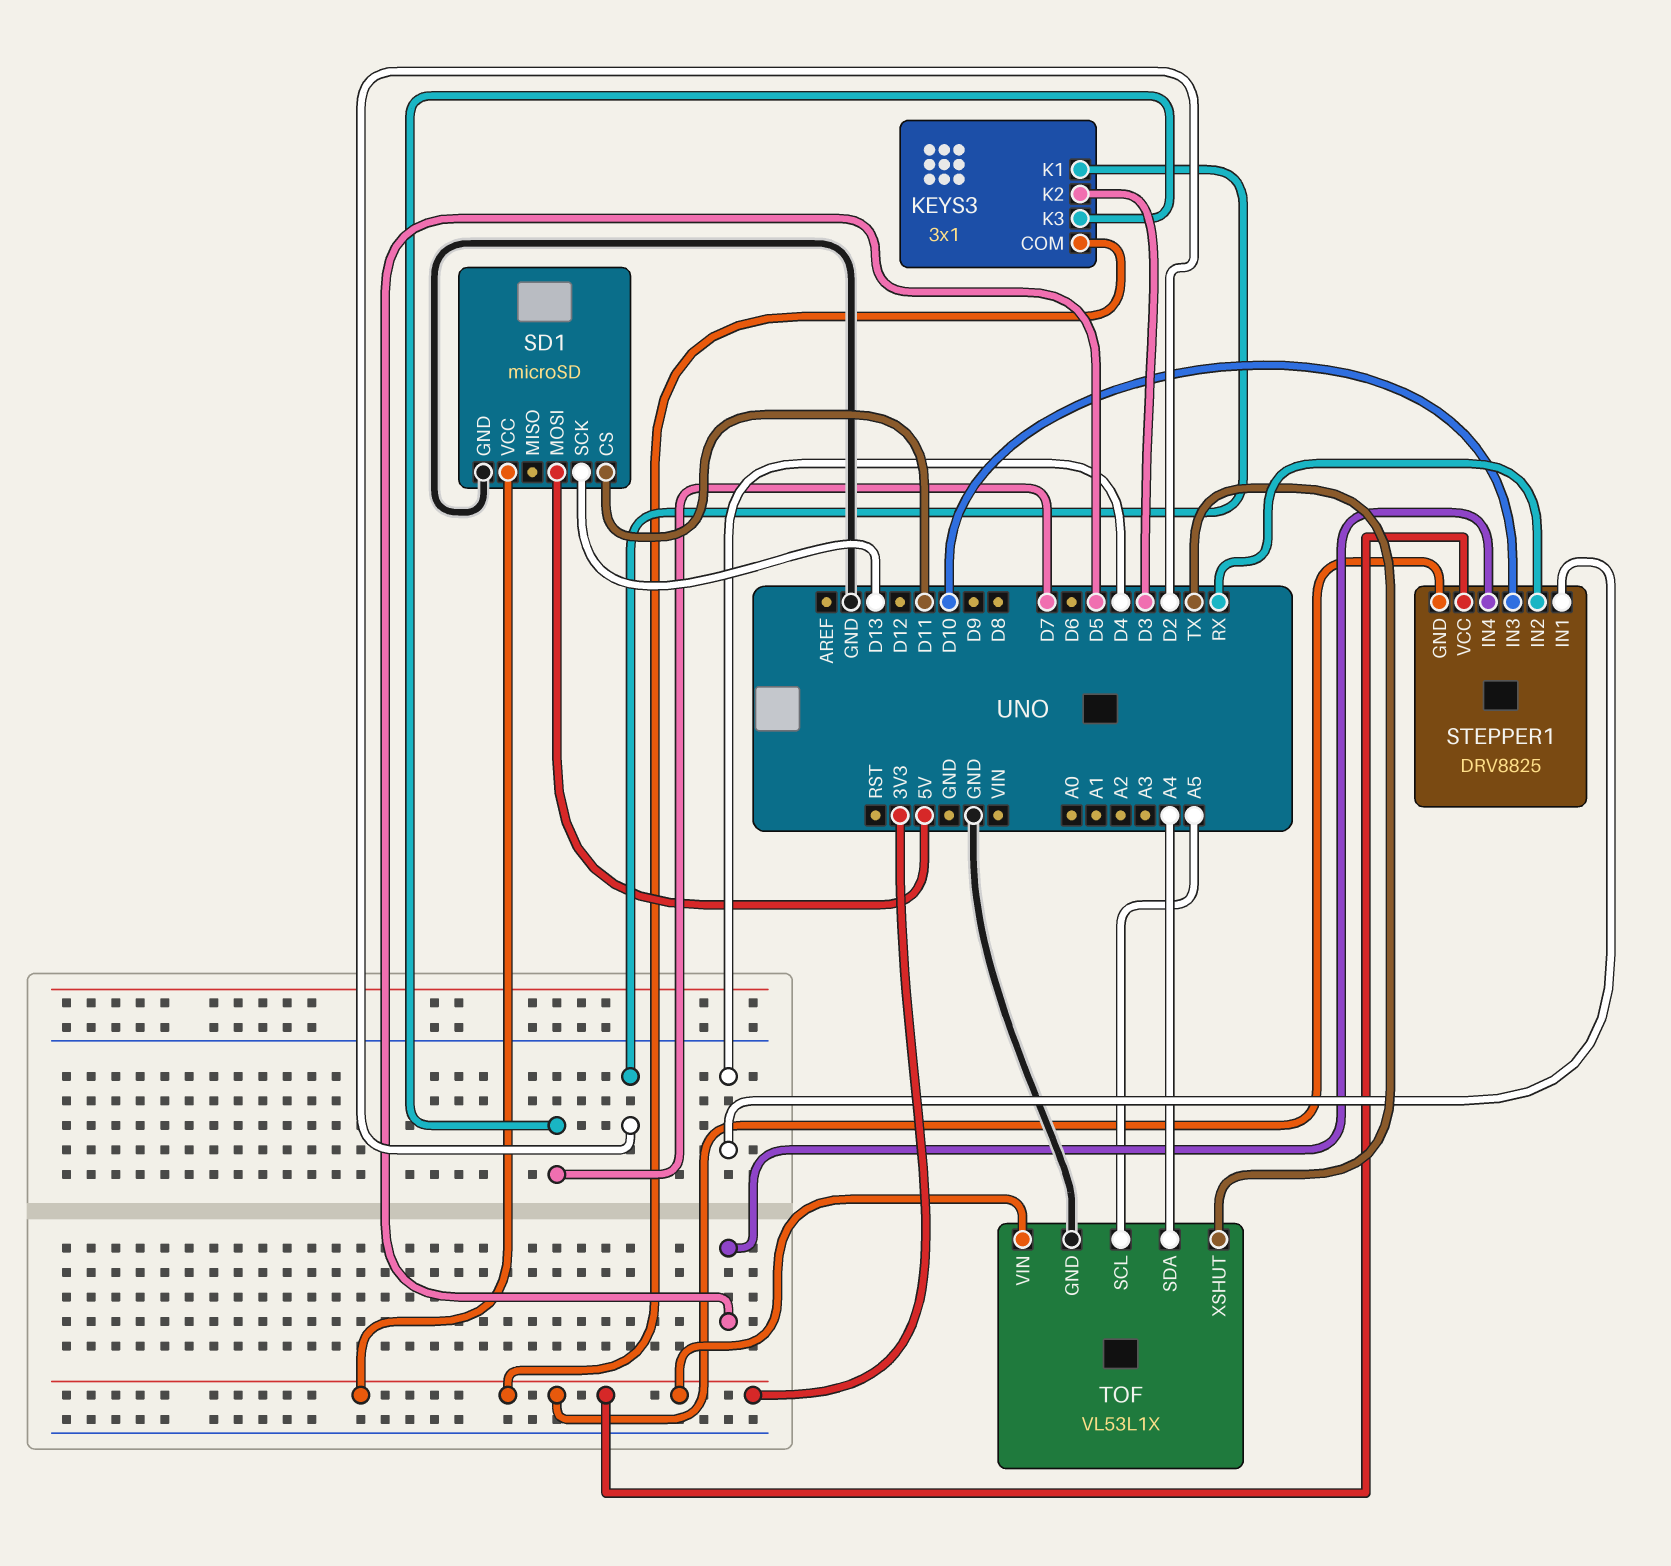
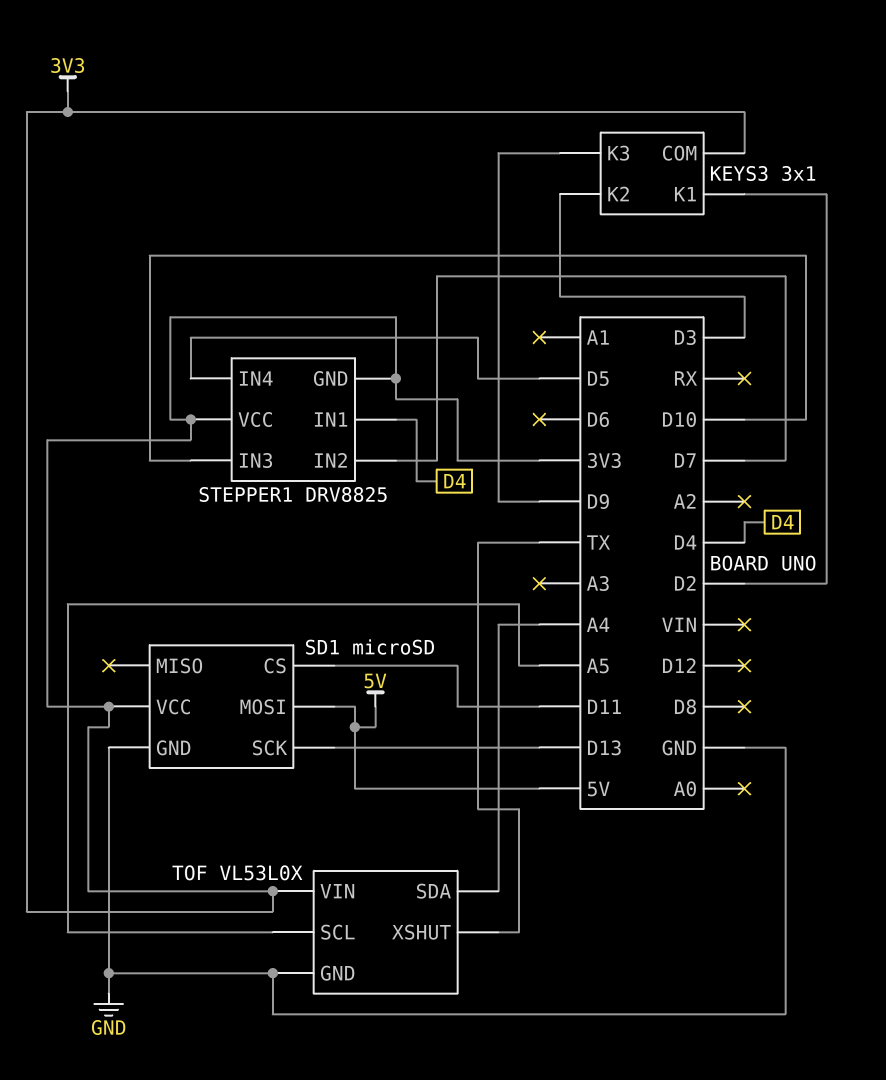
KEYS3 pin K3: D7 -> D9
STEPPER1 pin IN2: RX -> D7
TOF: VL53L1X -> VL53L0X

